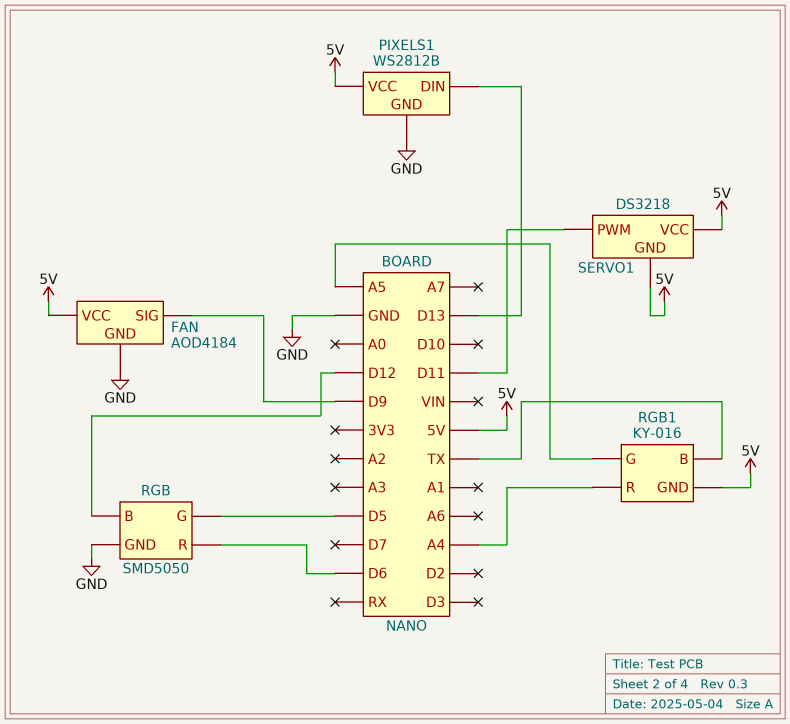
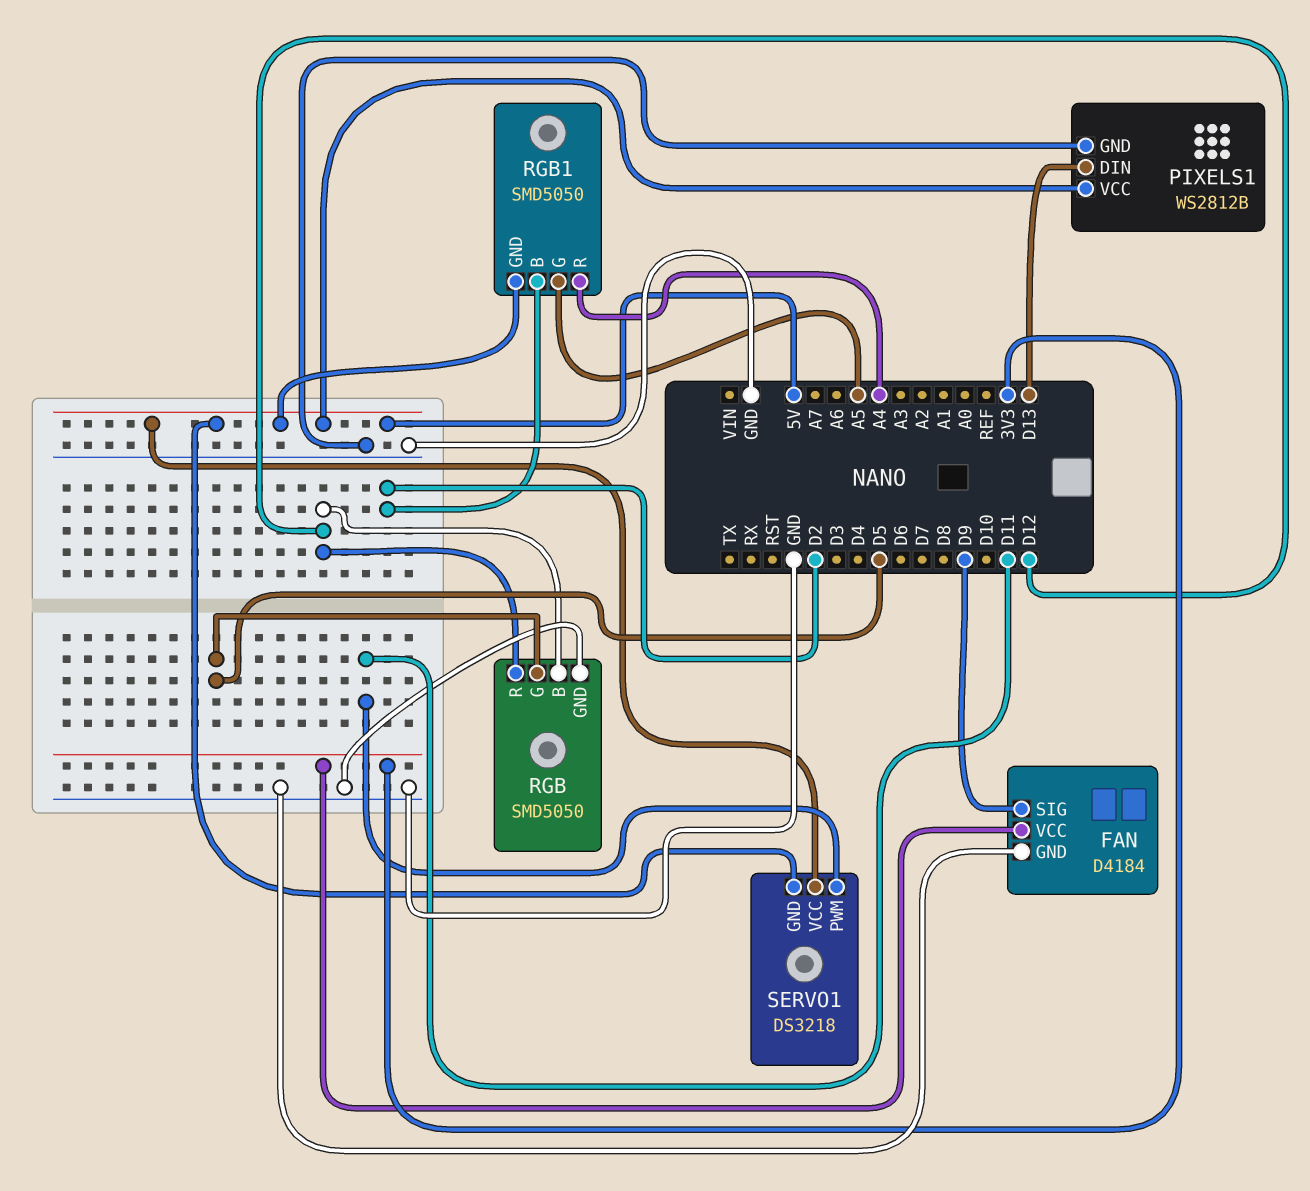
FAN: AOD4184 -> D4184
FAN pin VCC: 5V -> 3V3
RGB pin R: D6 -> D12
RGB1: KY-016 -> SMD5050
RGB1 pin B: TX -> D2

